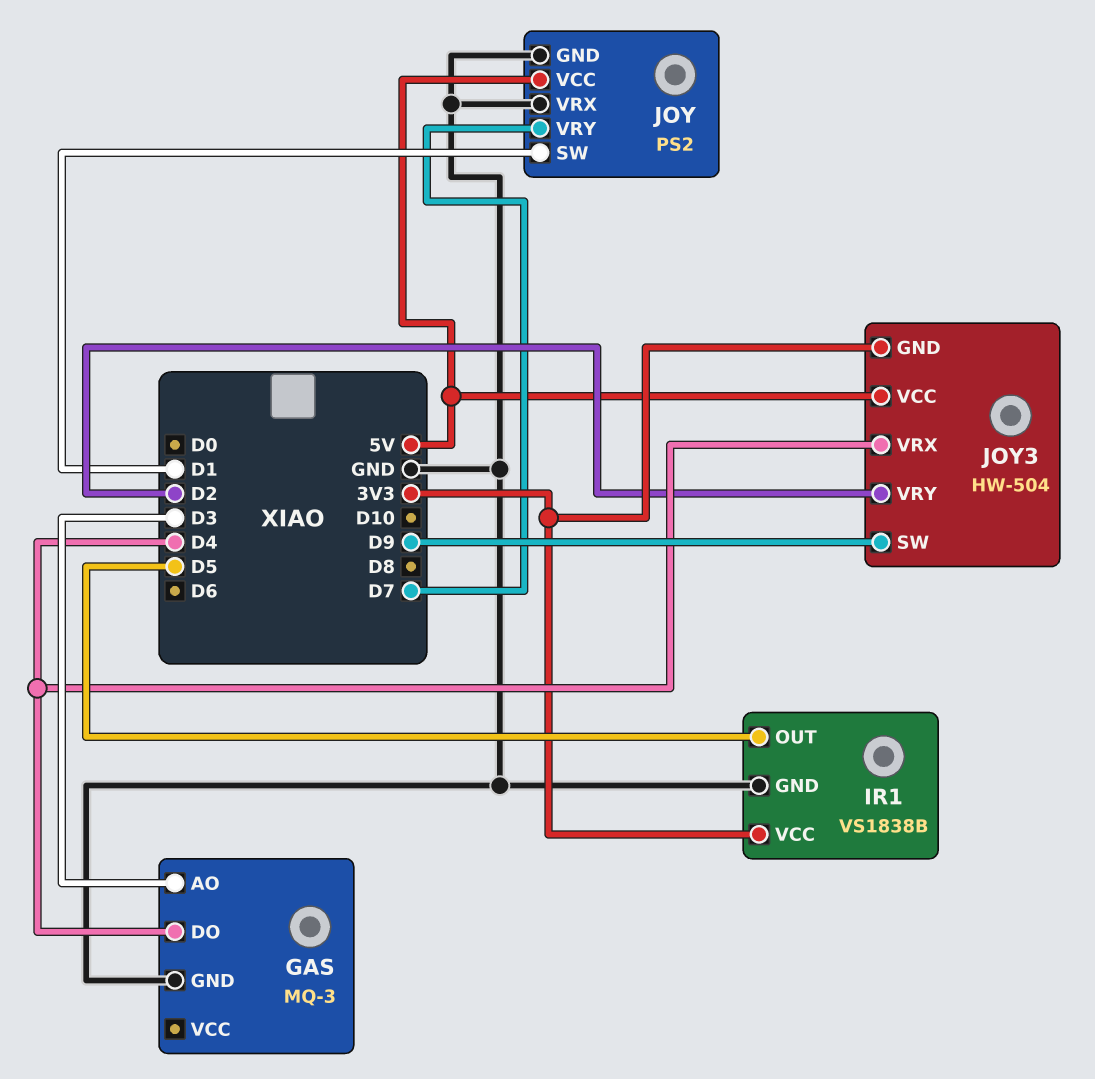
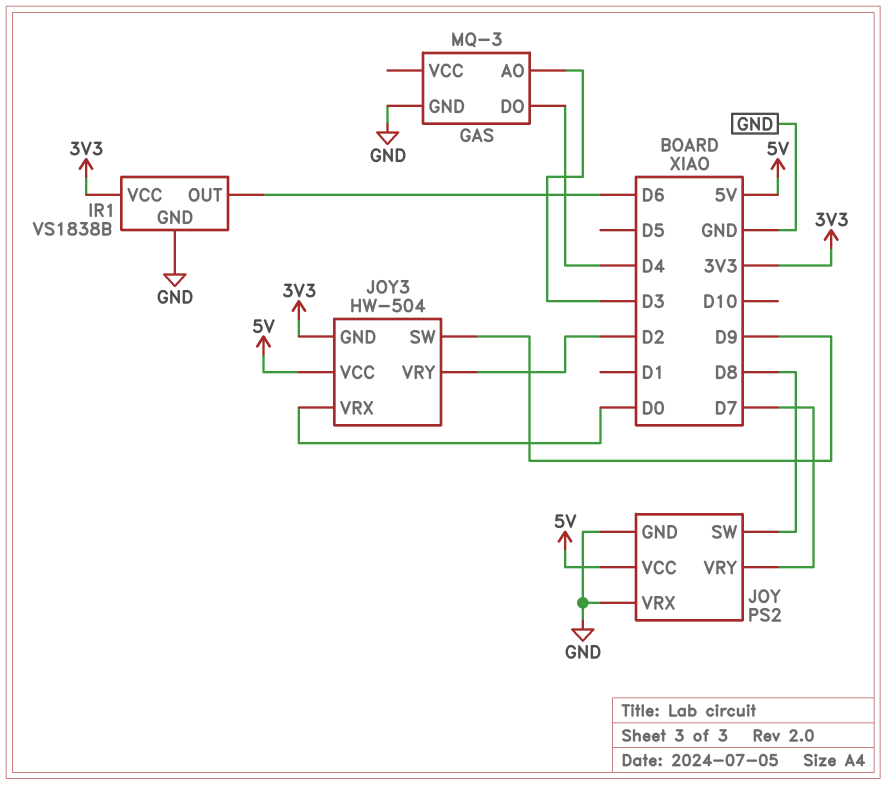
IR1 pin OUT: D5 -> D6
JOY pin SW: D1 -> D8
JOY3 pin VRX: D4 -> D0

